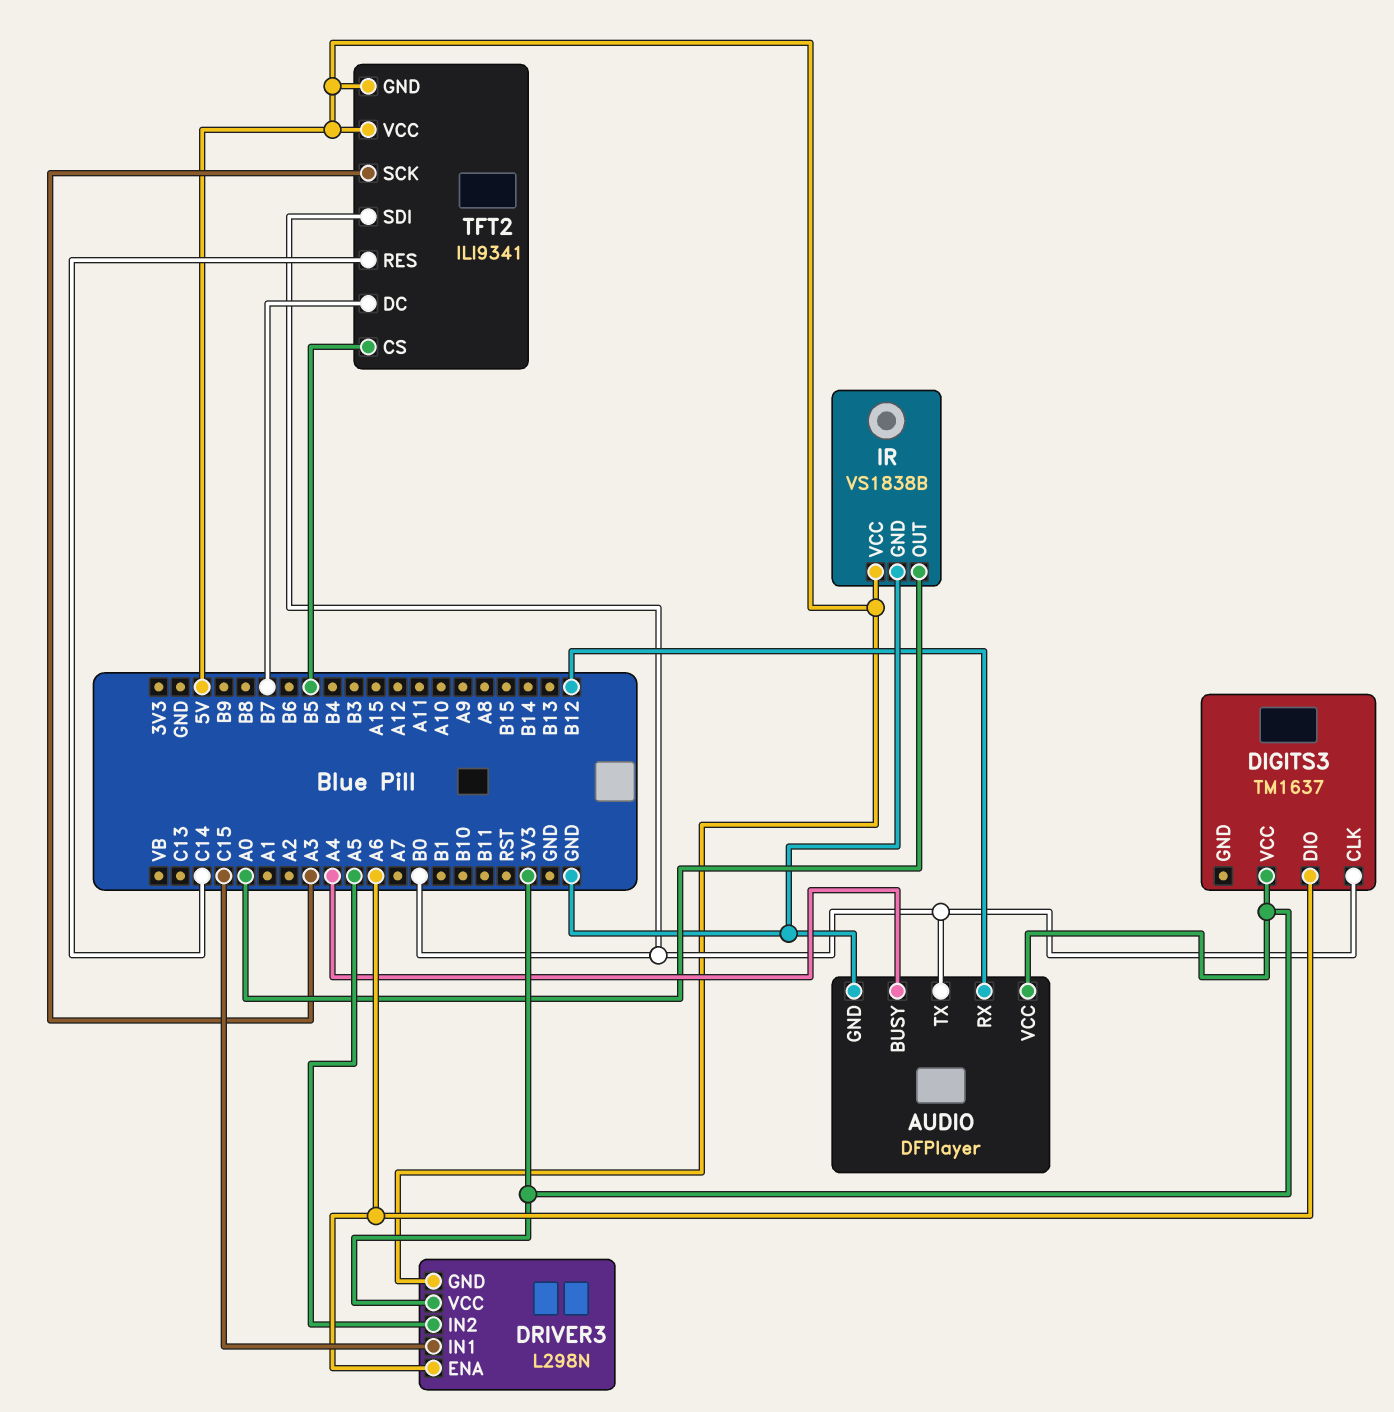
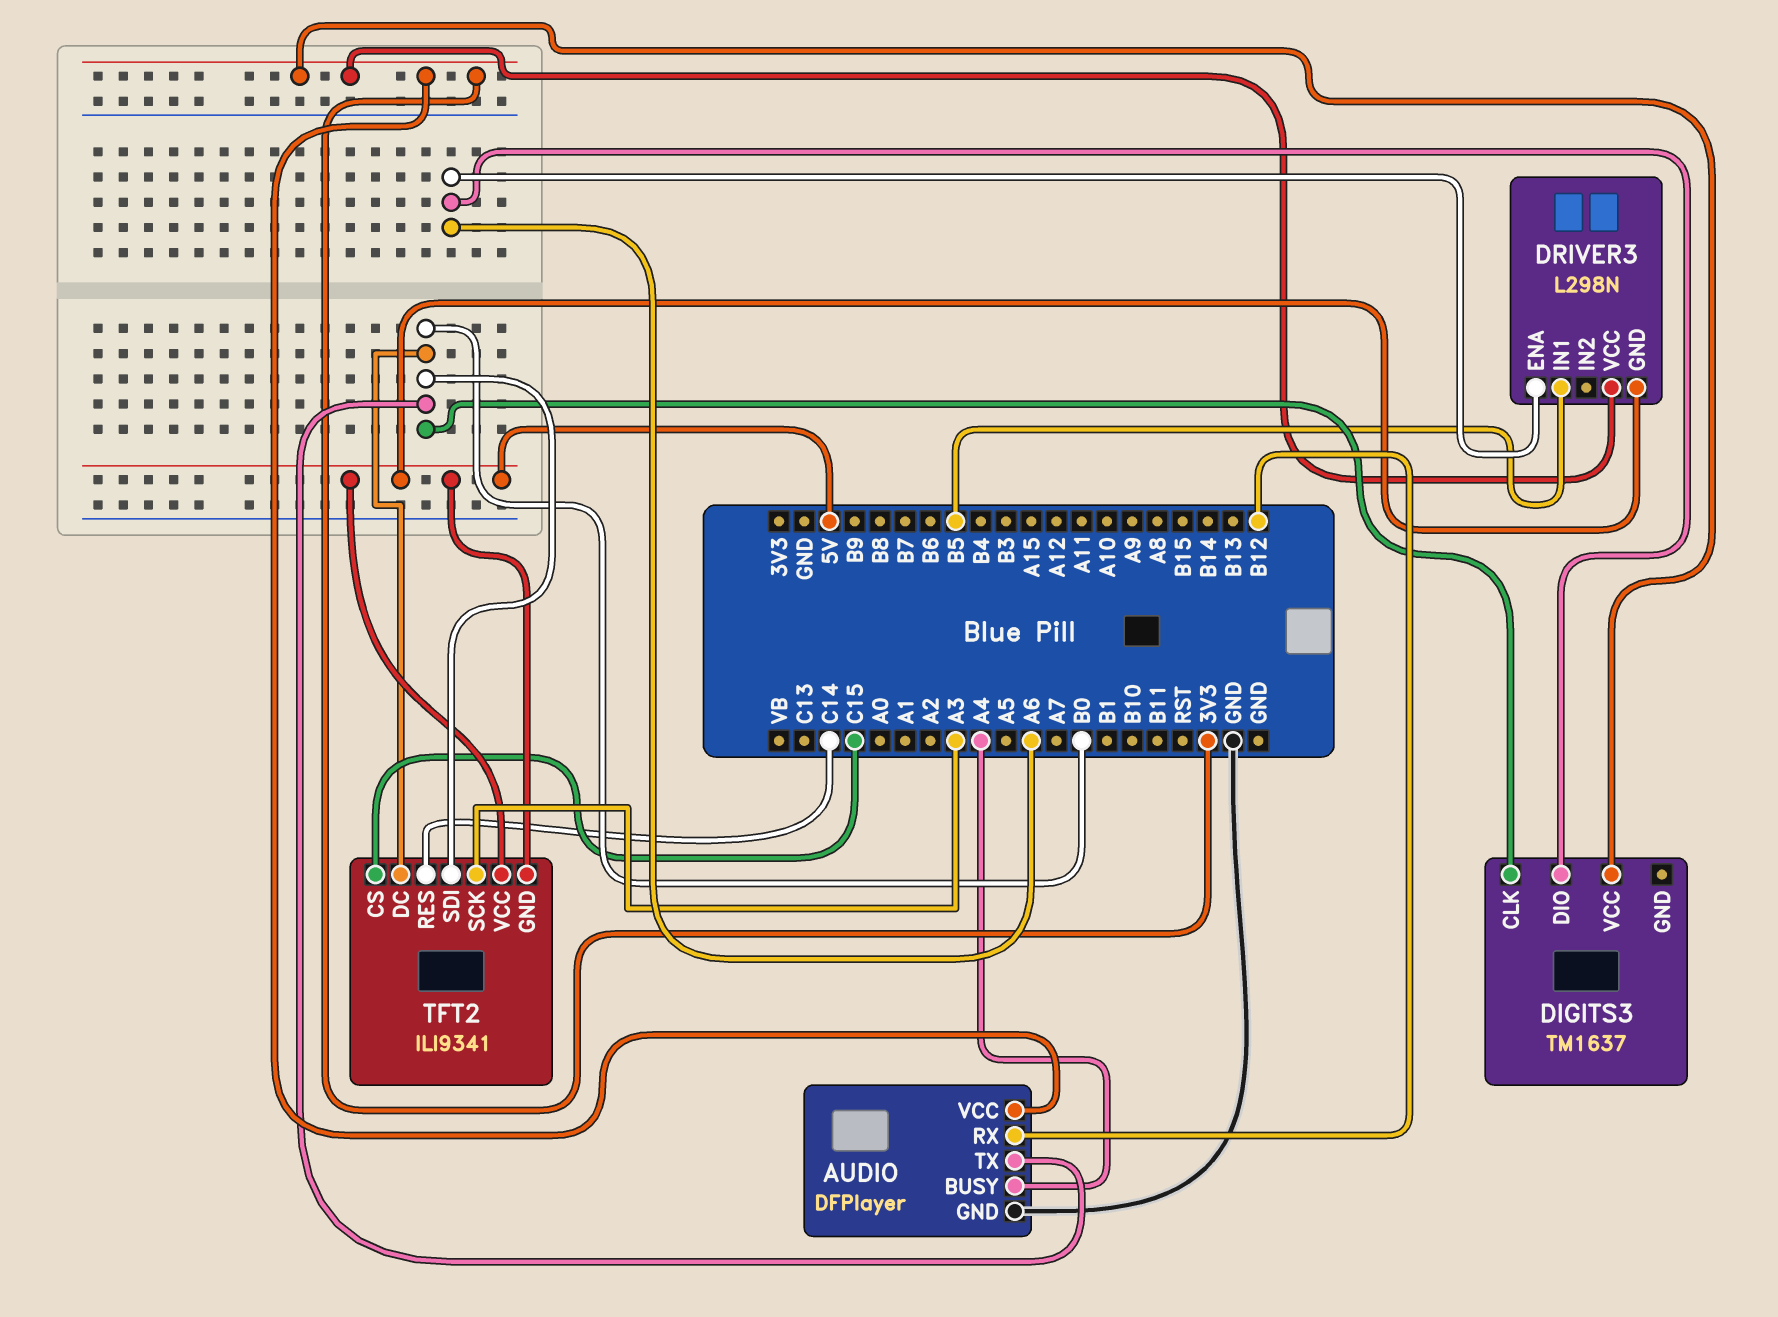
DRIVER3 pin IN1: C15 -> B5
DRIVER3 pin IN2: A5 -> none
IR: VS1838B -> none
IR pin GND: GND -> none
IR pin OUT: A0 -> none
IR pin VCC: 5V -> none
TFT2 pin CS: B5 -> C15
TFT2 pin DC: B7 -> B0

